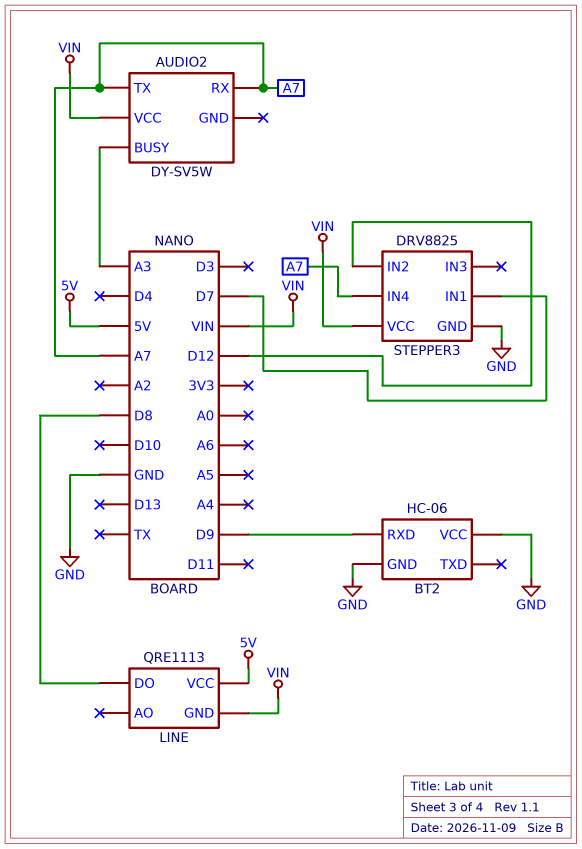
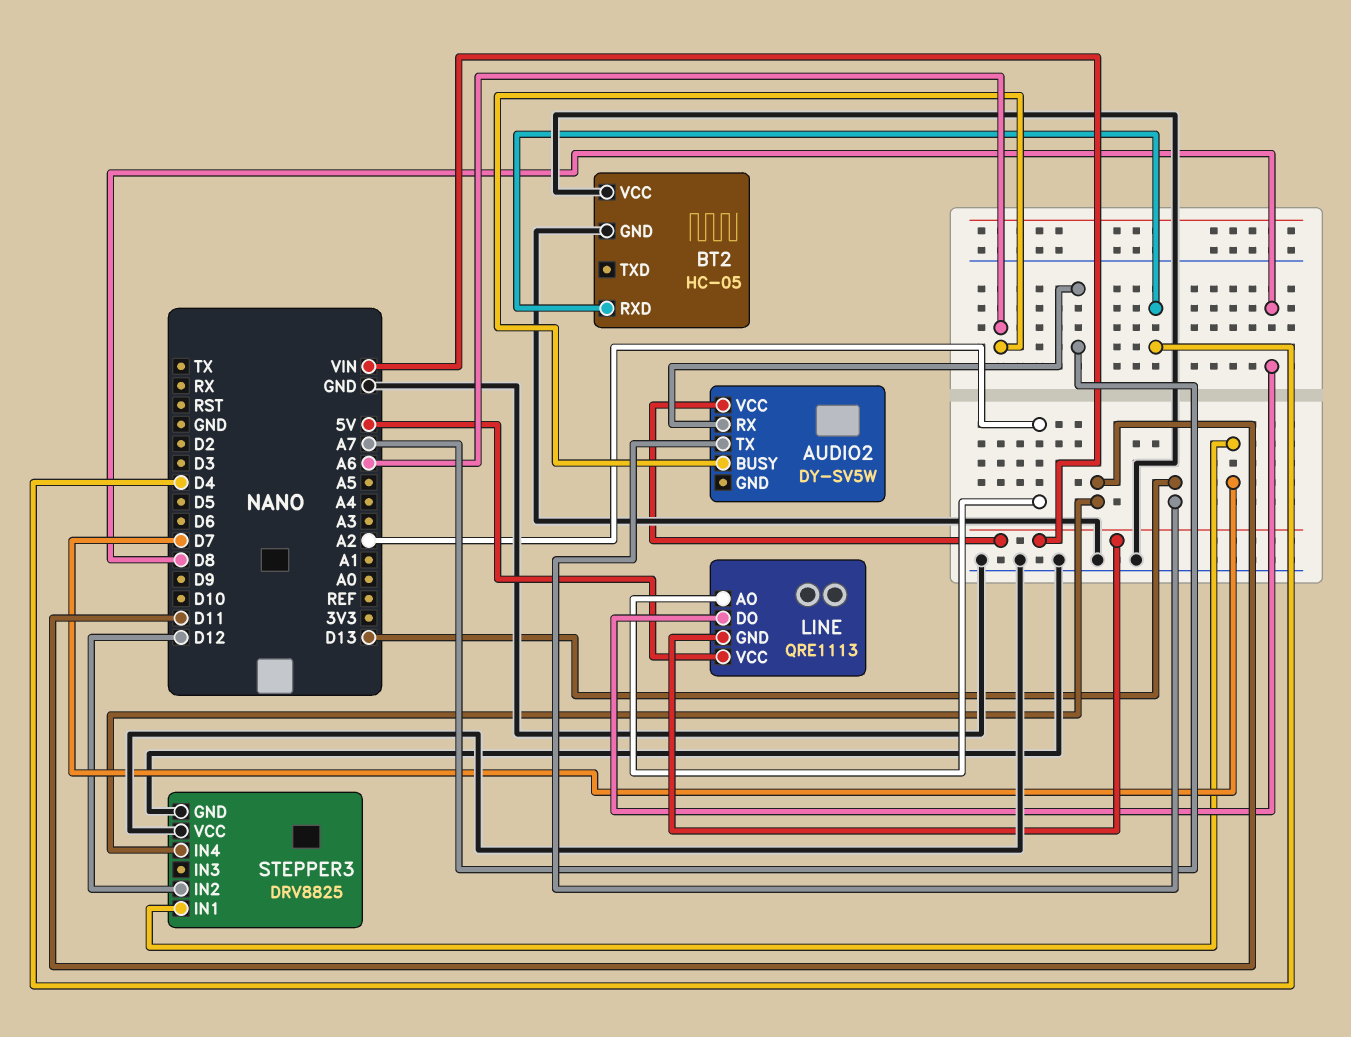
AUDIO2 pin BUSY: A3 -> A6
AUDIO2 pin TX: A7 -> D13
BT2: HC-06 -> HC-05
BT2 pin RXD: D9 -> D4
LINE pin AO: none -> A2
STEPPER3 pin IN4: A7 -> D11
STEPPER3 pin VCC: VIN -> GND

